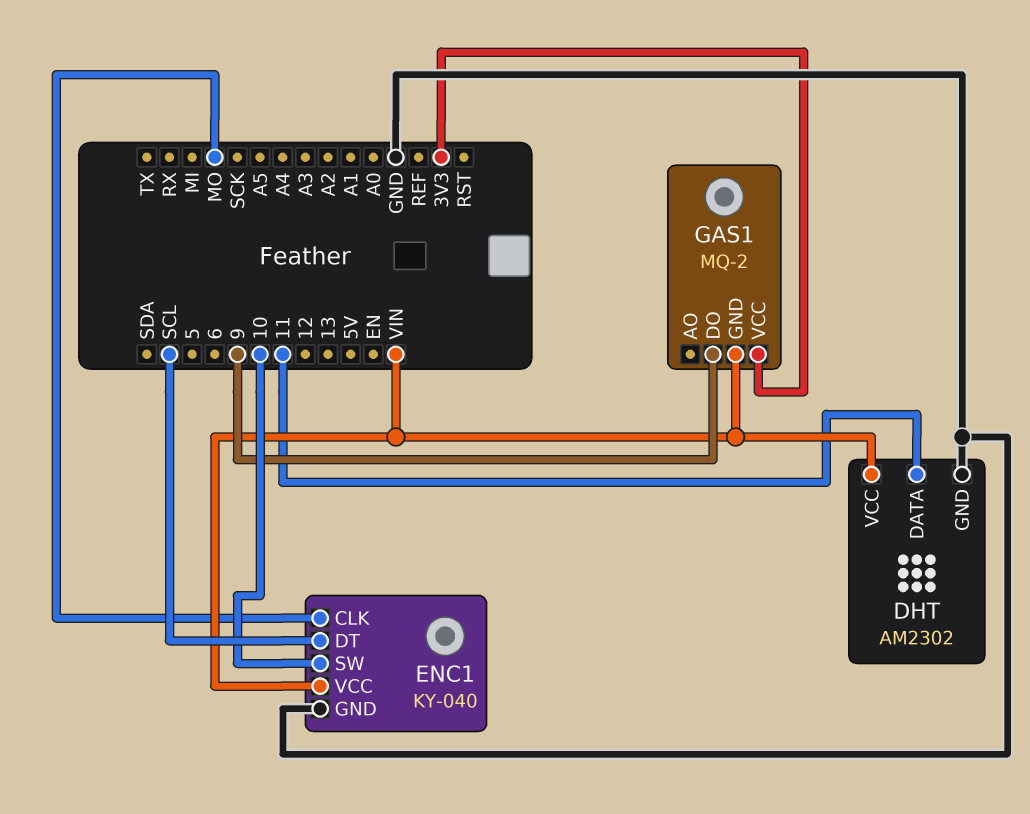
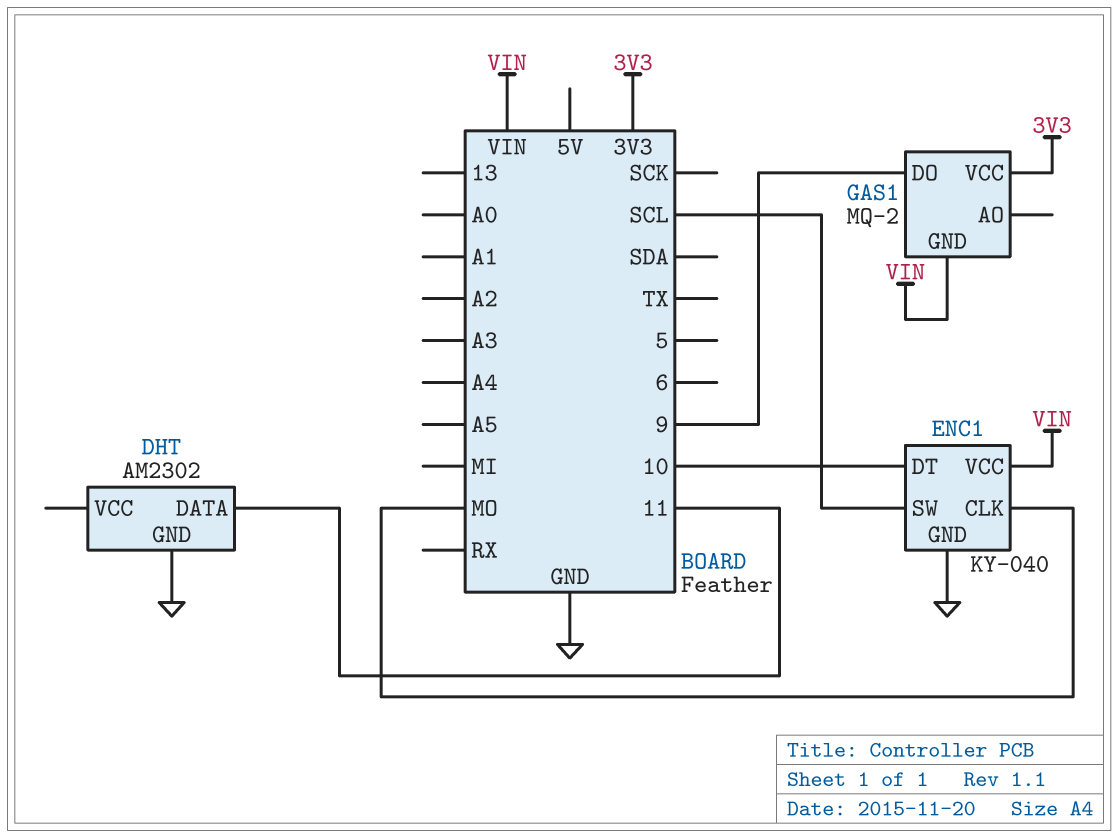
DHT pin VCC: VIN -> none
ENC1 pin DT: SCL -> 10
ENC1 pin SW: 10 -> SCL

